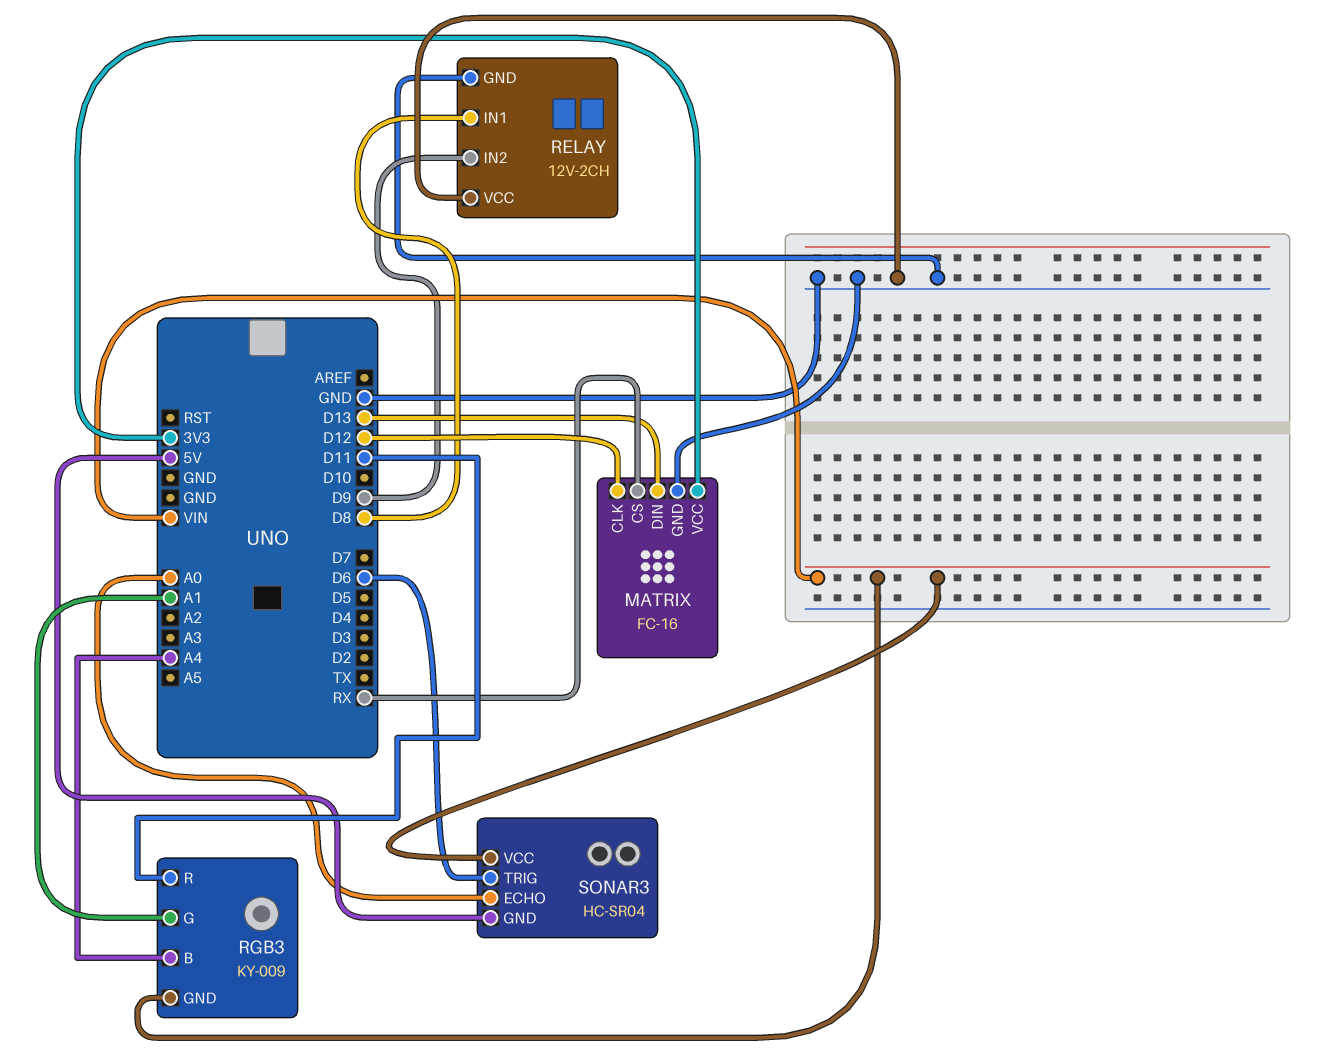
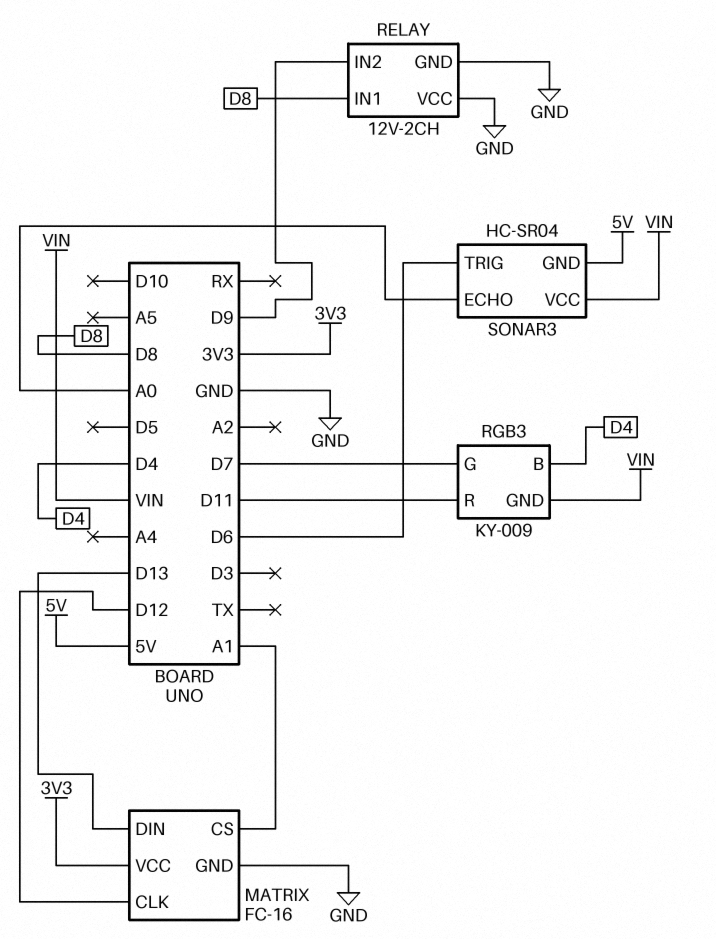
MATRIX pin CS: RX -> A1
RGB3 pin B: A4 -> D4
RGB3 pin G: A1 -> D7

